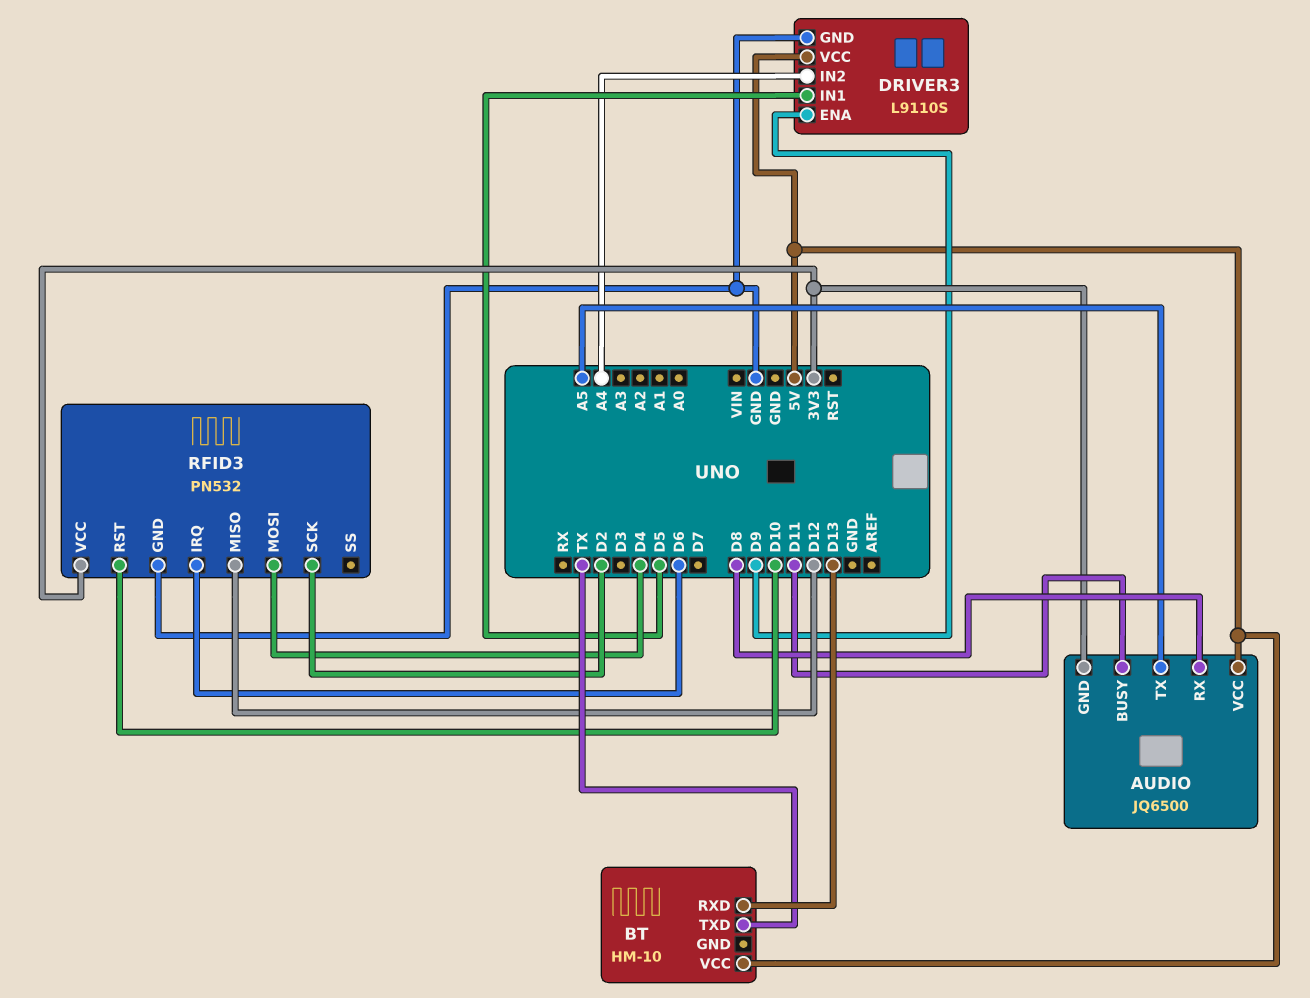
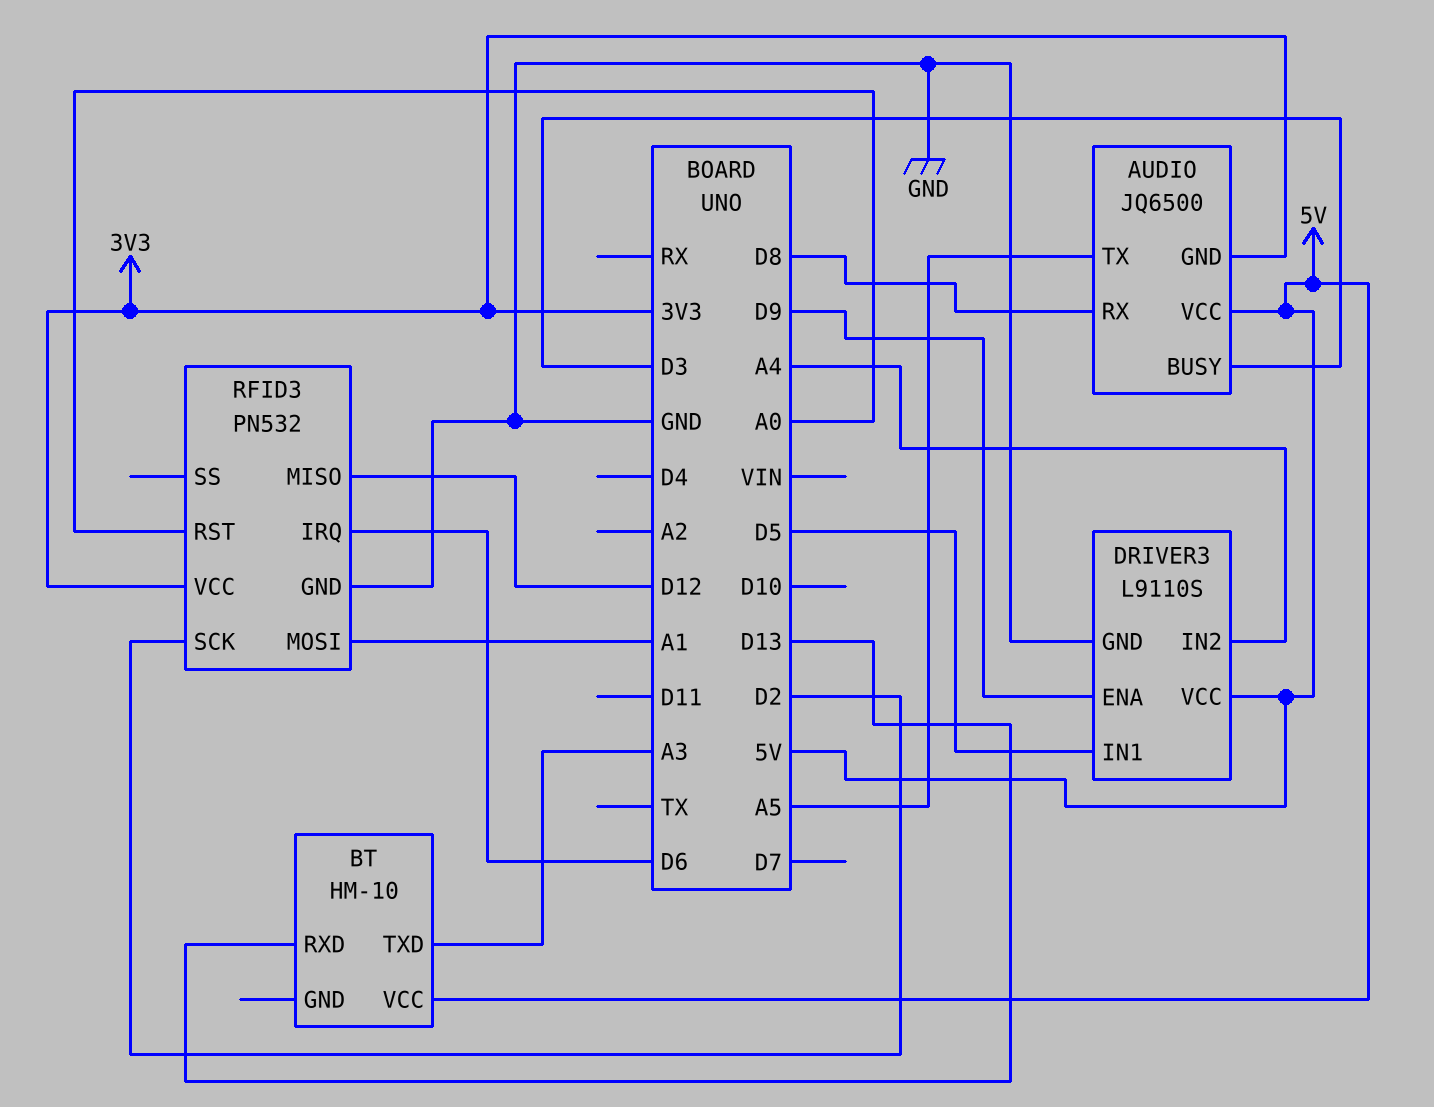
AUDIO pin BUSY: D11 -> D3
BT pin TXD: TX -> A3
RFID3 pin MOSI: D4 -> A1
RFID3 pin RST: D10 -> A0

